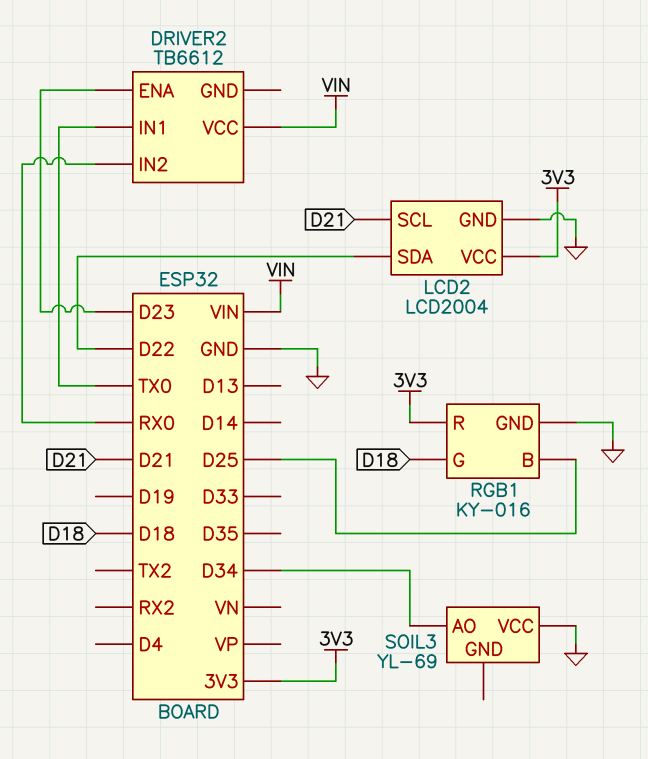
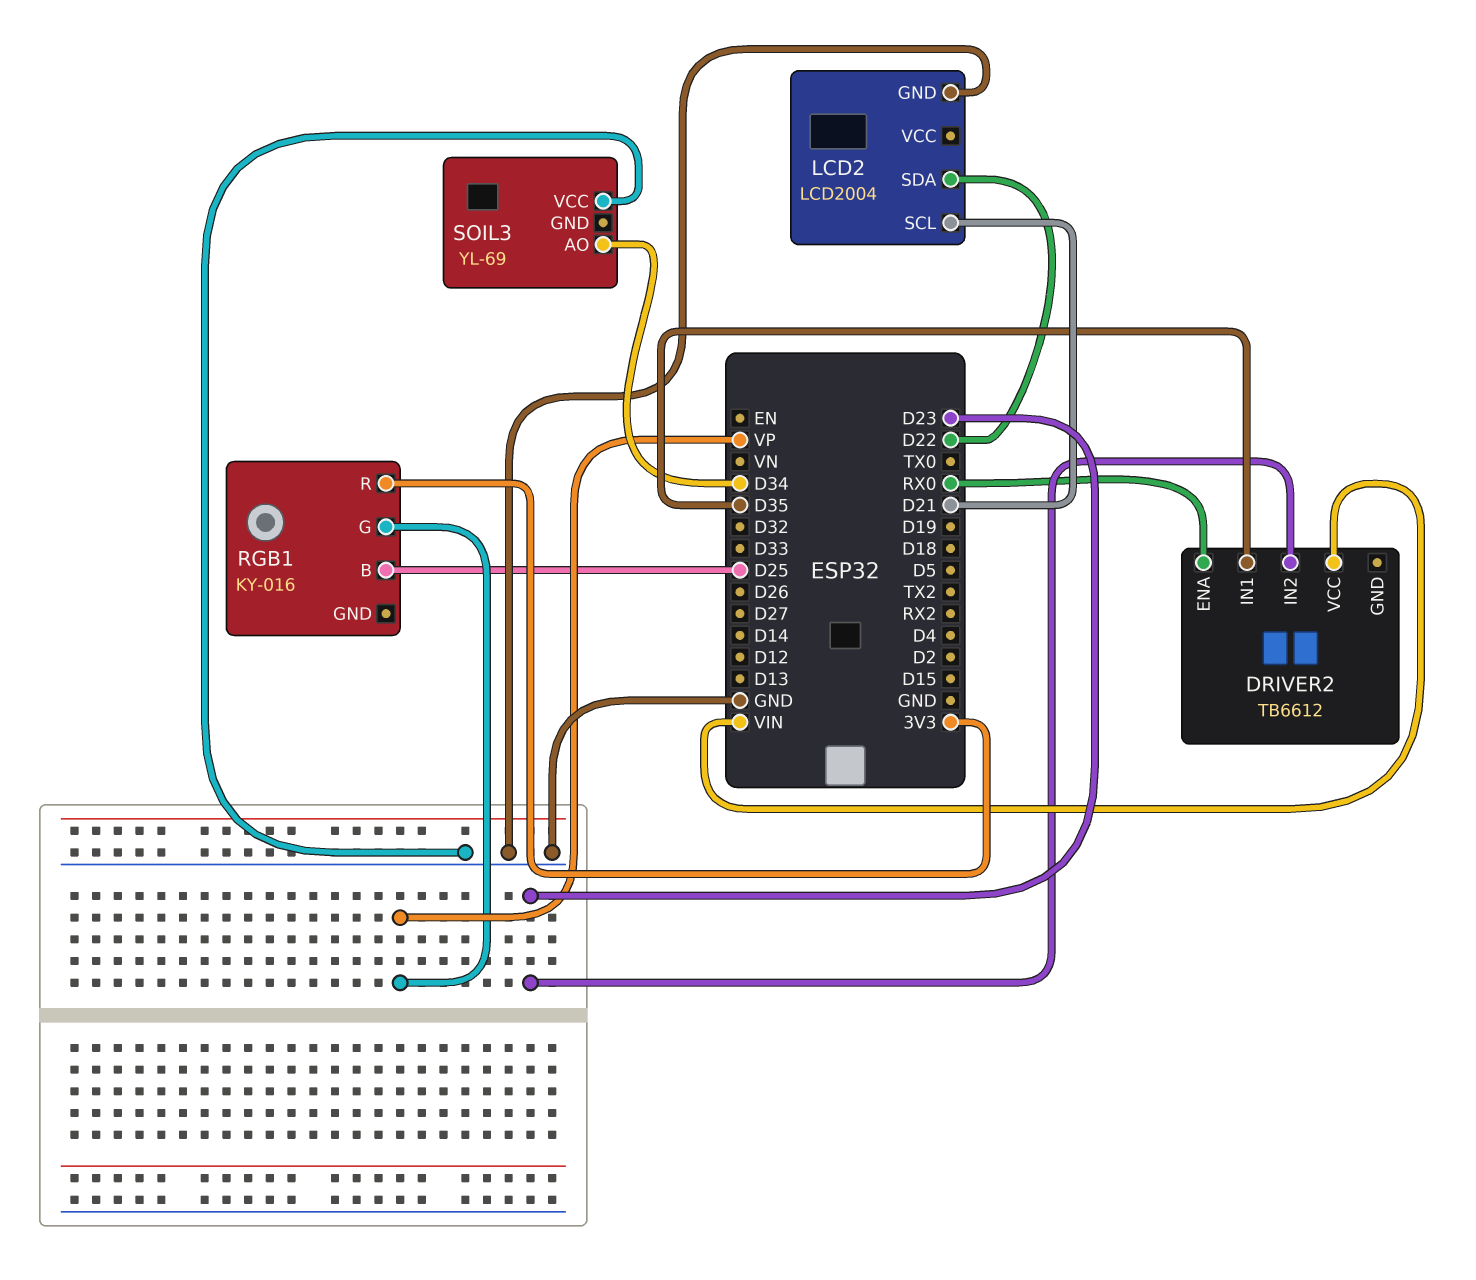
DRIVER2 pin ENA: D23 -> RX0
DRIVER2 pin IN1: TX0 -> D35
DRIVER2 pin IN2: RX0 -> D23
LCD2 pin VCC: 3V3 -> none
RGB1 pin G: D18 -> VP
RGB1 pin GND: GND -> none

